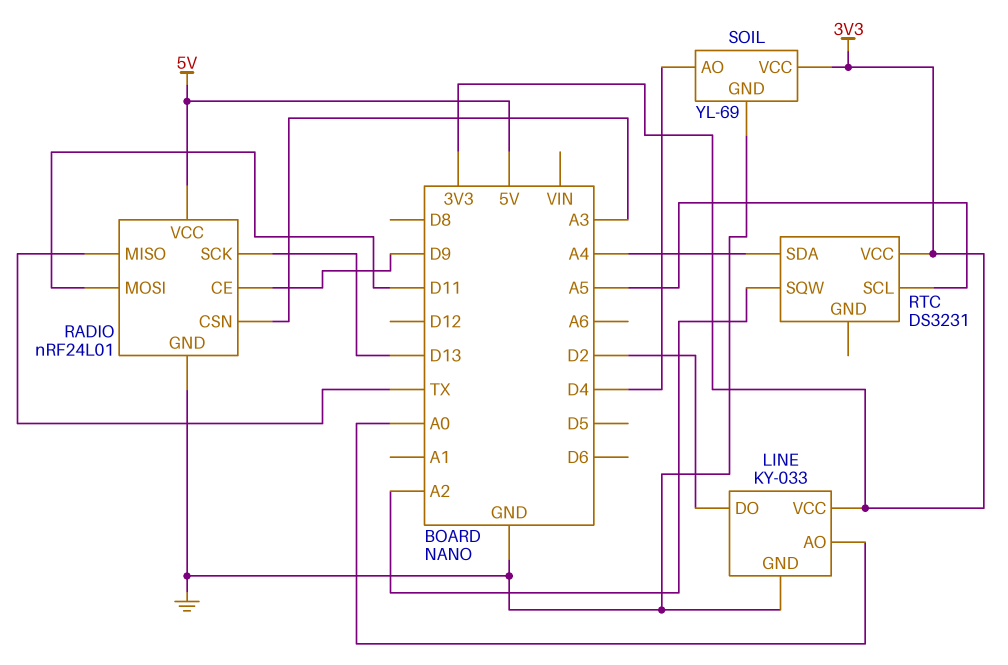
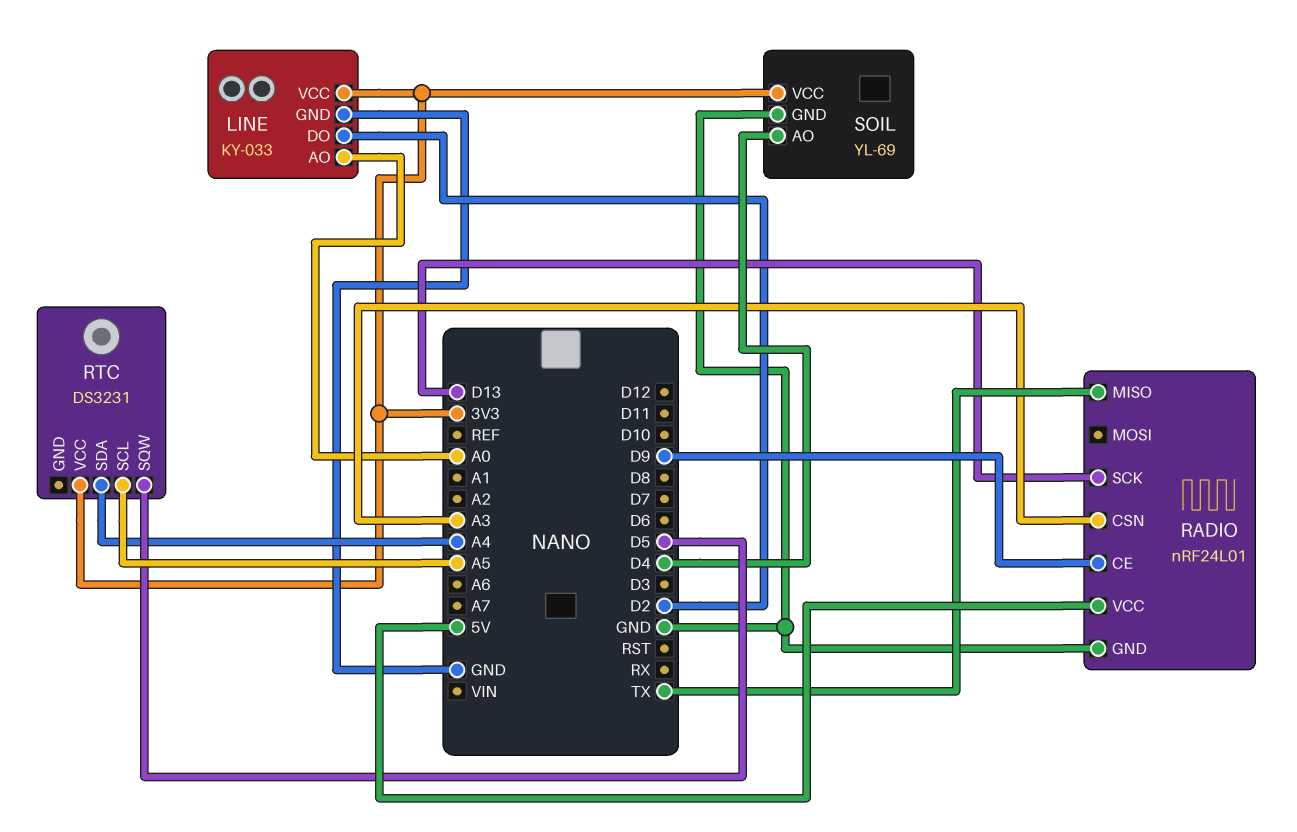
RADIO pin MOSI: D11 -> none
RTC pin SQW: A2 -> D5

